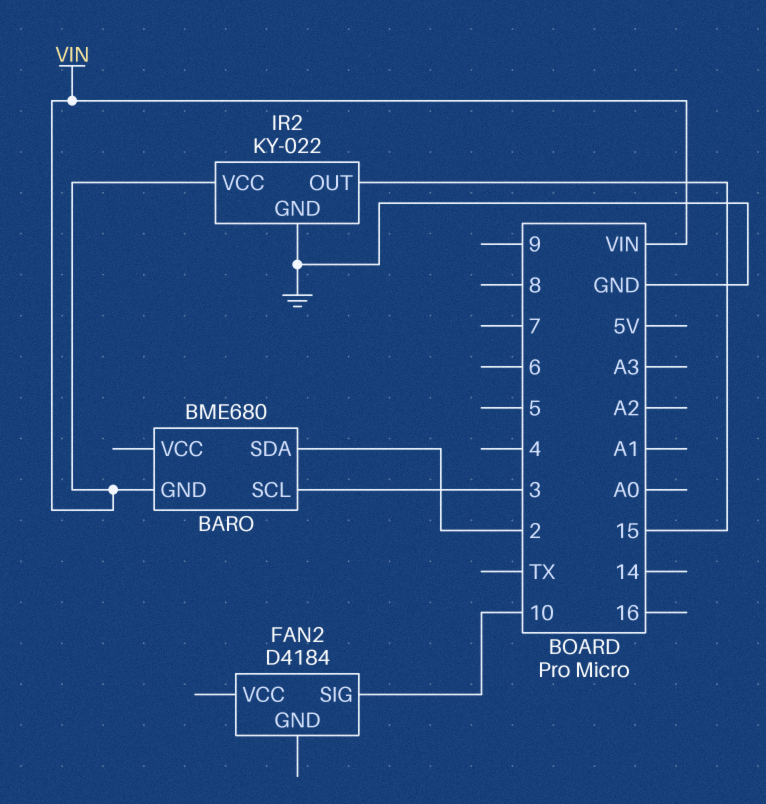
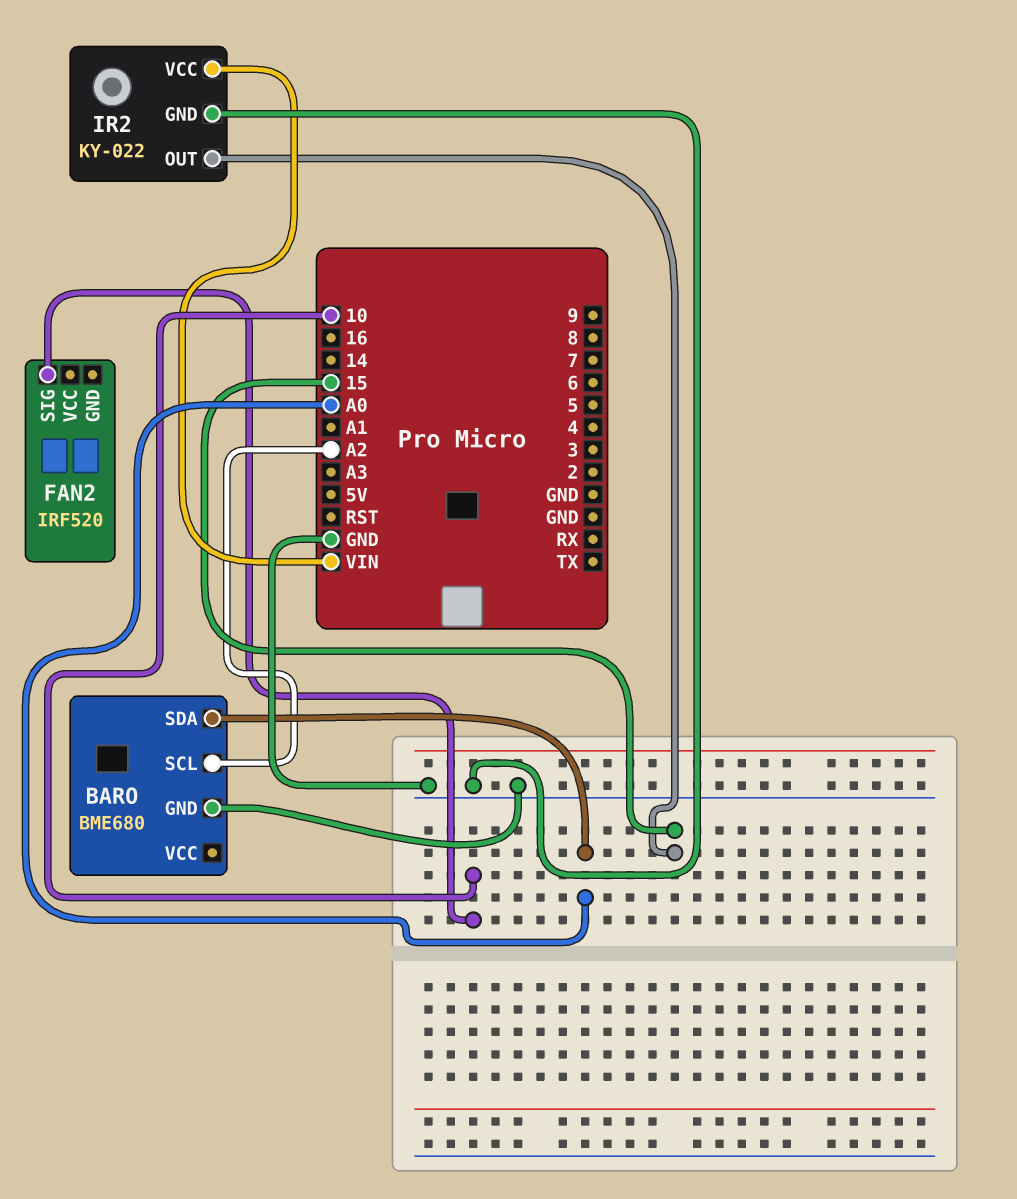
BARO pin GND: VIN -> GND
BARO pin SCL: 3 -> A2
BARO pin SDA: 2 -> A0
FAN2: D4184 -> IRF520

